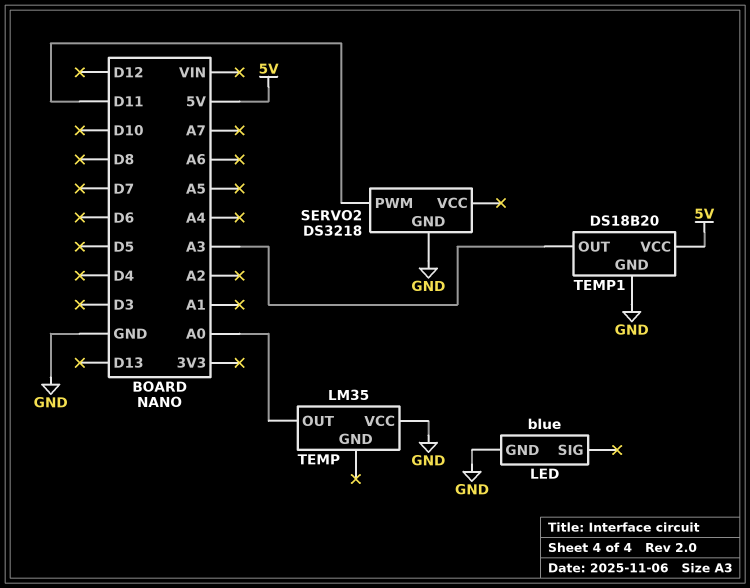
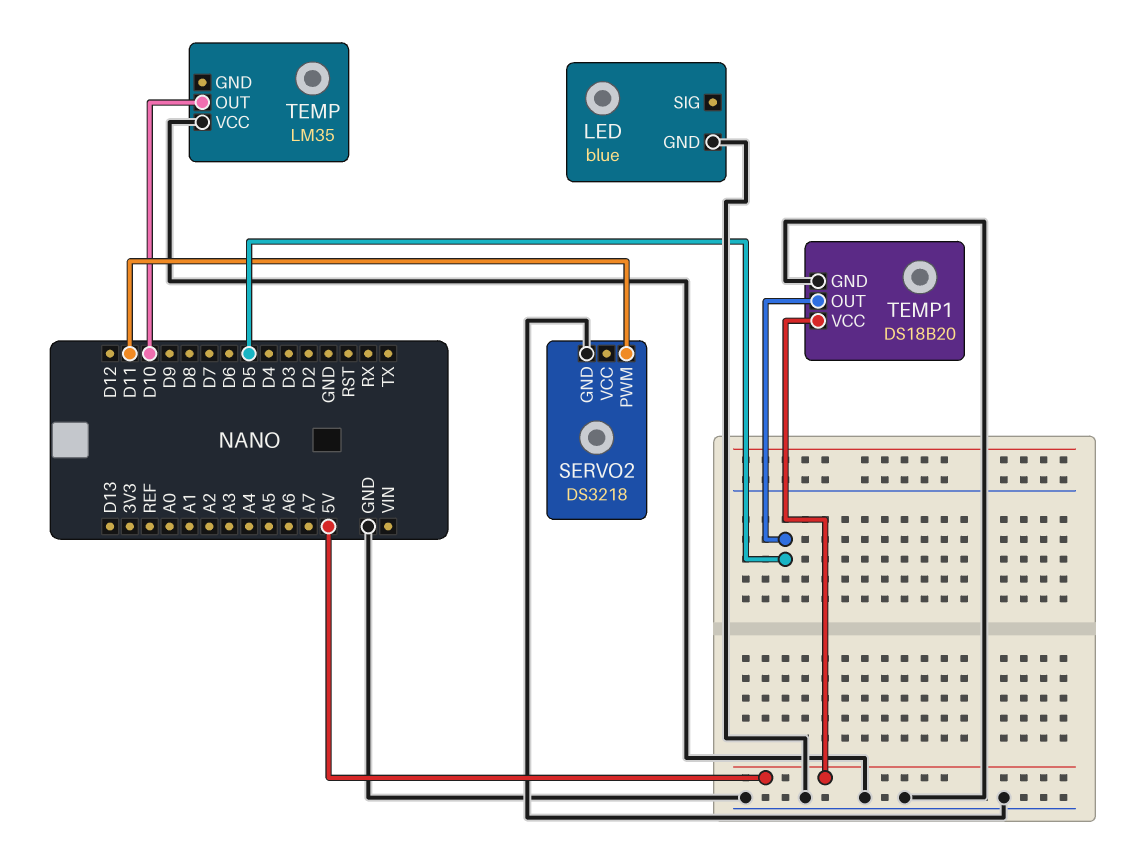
TEMP pin OUT: A0 -> D10
TEMP1 pin OUT: A3 -> D5

